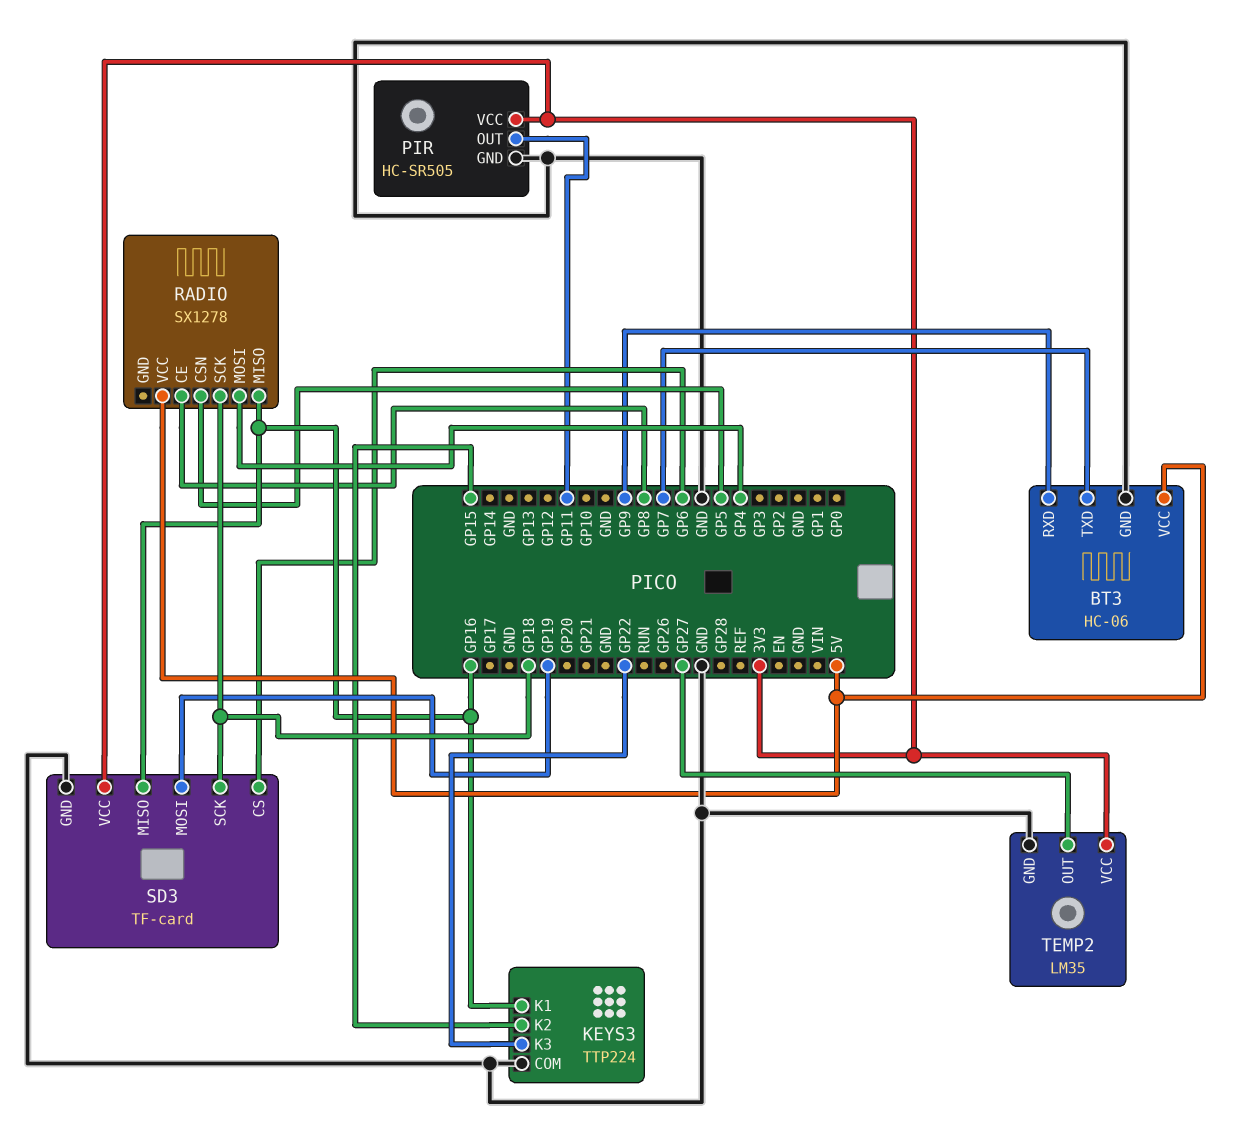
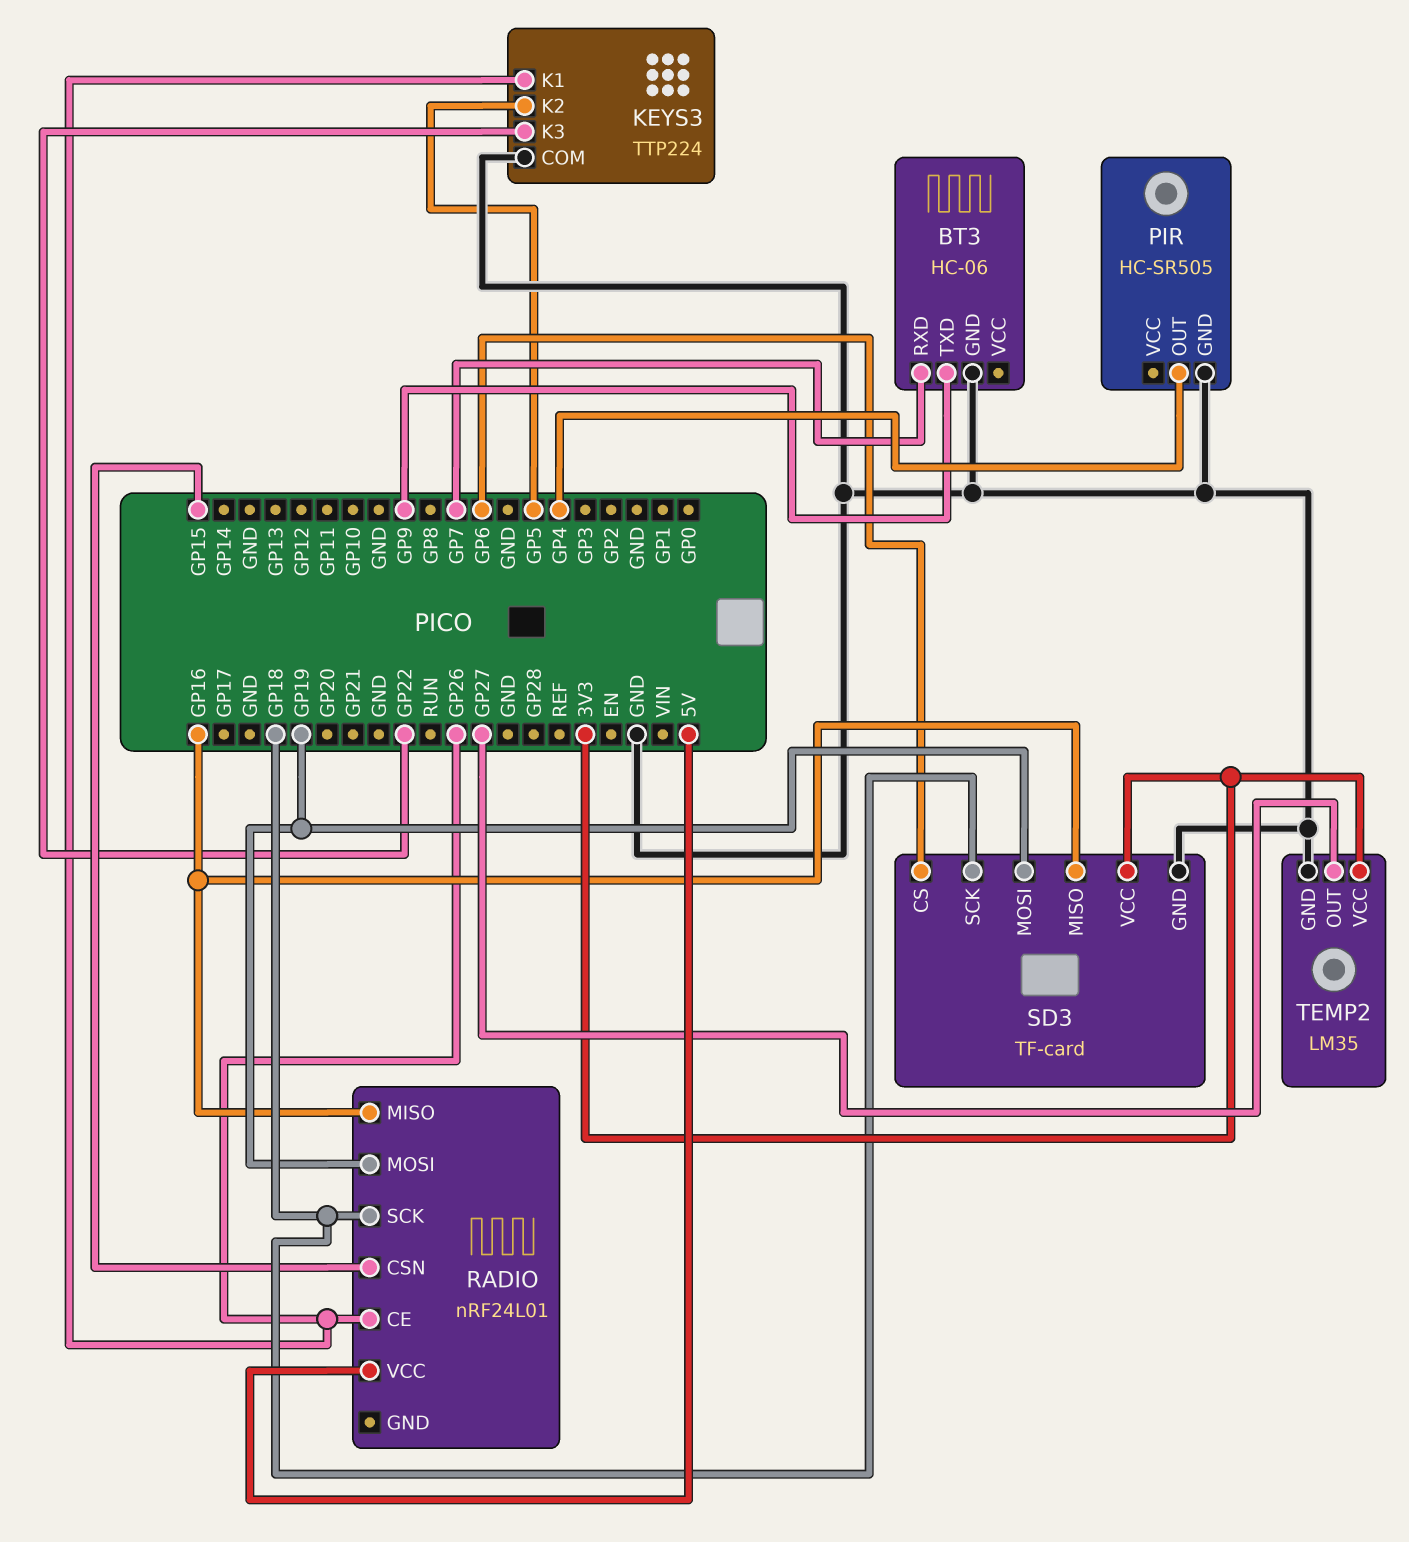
BT3 pin RXD: GP9 -> GP7
BT3 pin TXD: GP7 -> GP9
BT3 pin VCC: 5V -> none
KEYS3 pin K1: GP16 -> GP26
KEYS3 pin K2: GP15 -> GP5
PIR pin OUT: GP11 -> GP4
PIR pin VCC: 3V3 -> none
RADIO: SX1278 -> nRF24L01
RADIO pin CE: GP8 -> GP26
RADIO pin CSN: GP5 -> GP15
RADIO pin MOSI: GP4 -> GP19

